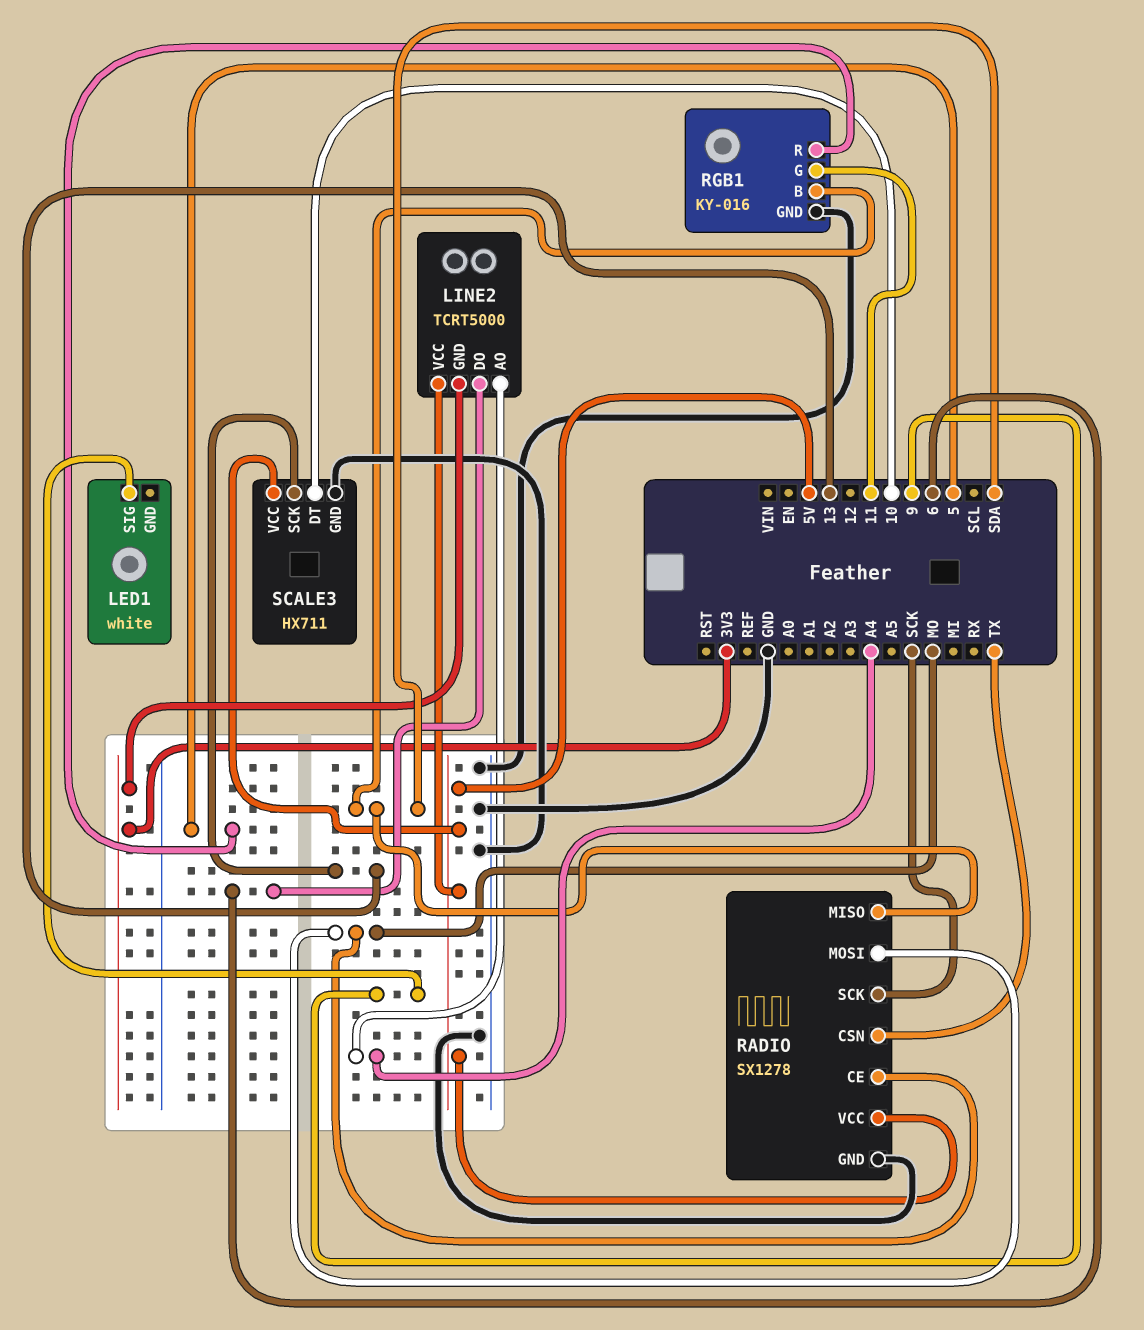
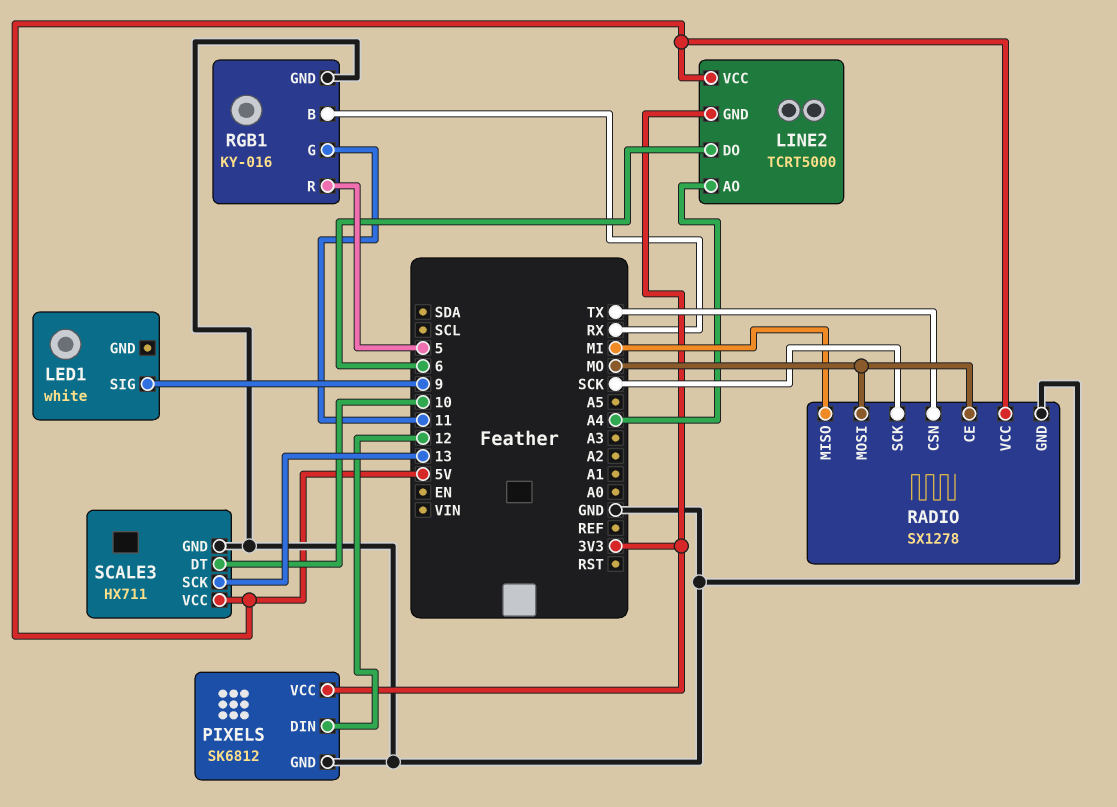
PIXELS: none -> SK6812
PIXELS pin DIN: none -> 12
PIXELS pin GND: none -> GND
PIXELS pin VCC: none -> 3V3
RADIO pin MISO: SDA -> MI
RGB1 pin B: SDA -> RX

